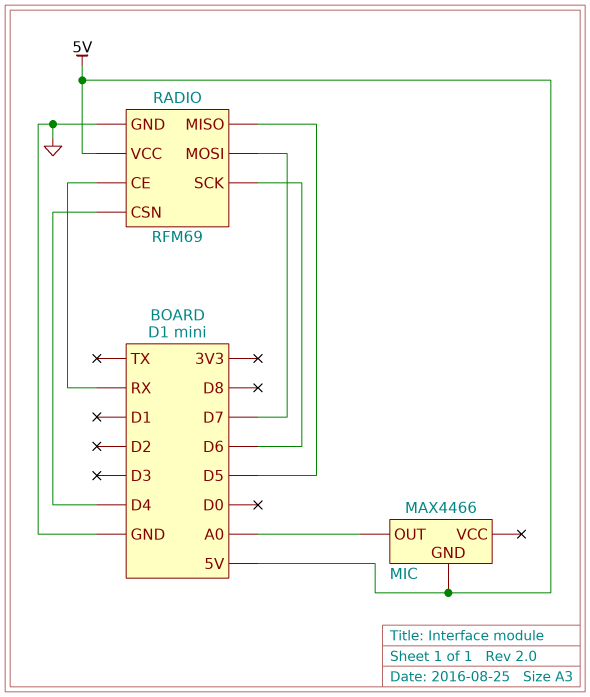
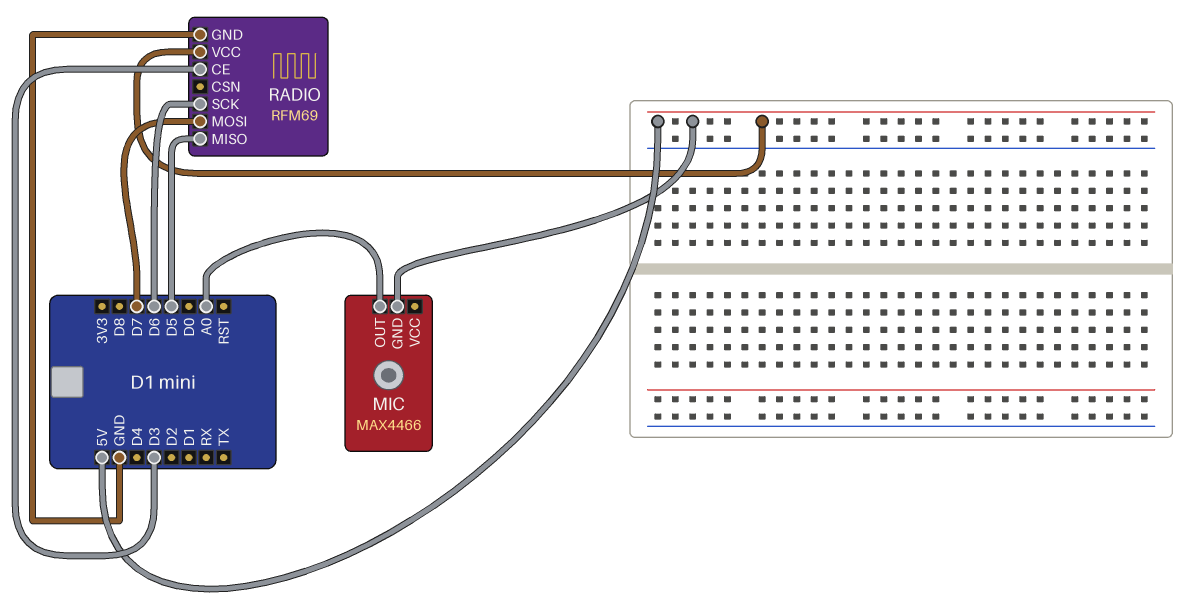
RADIO pin CE: RX -> D3
RADIO pin CSN: D4 -> none

